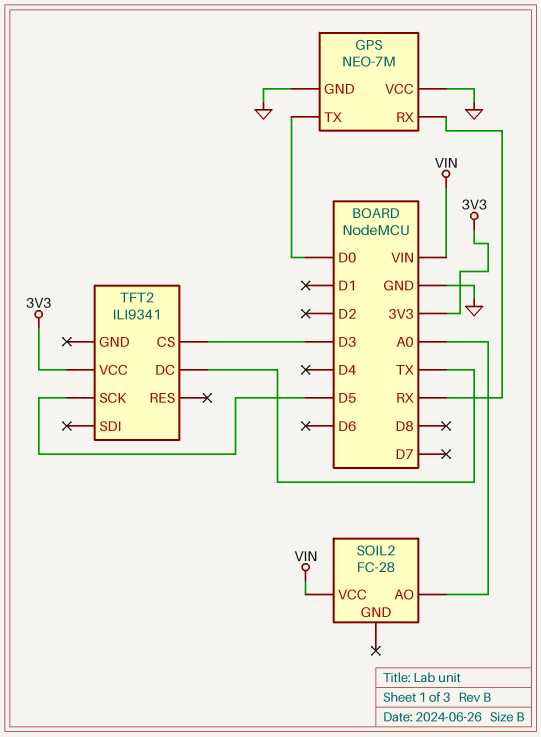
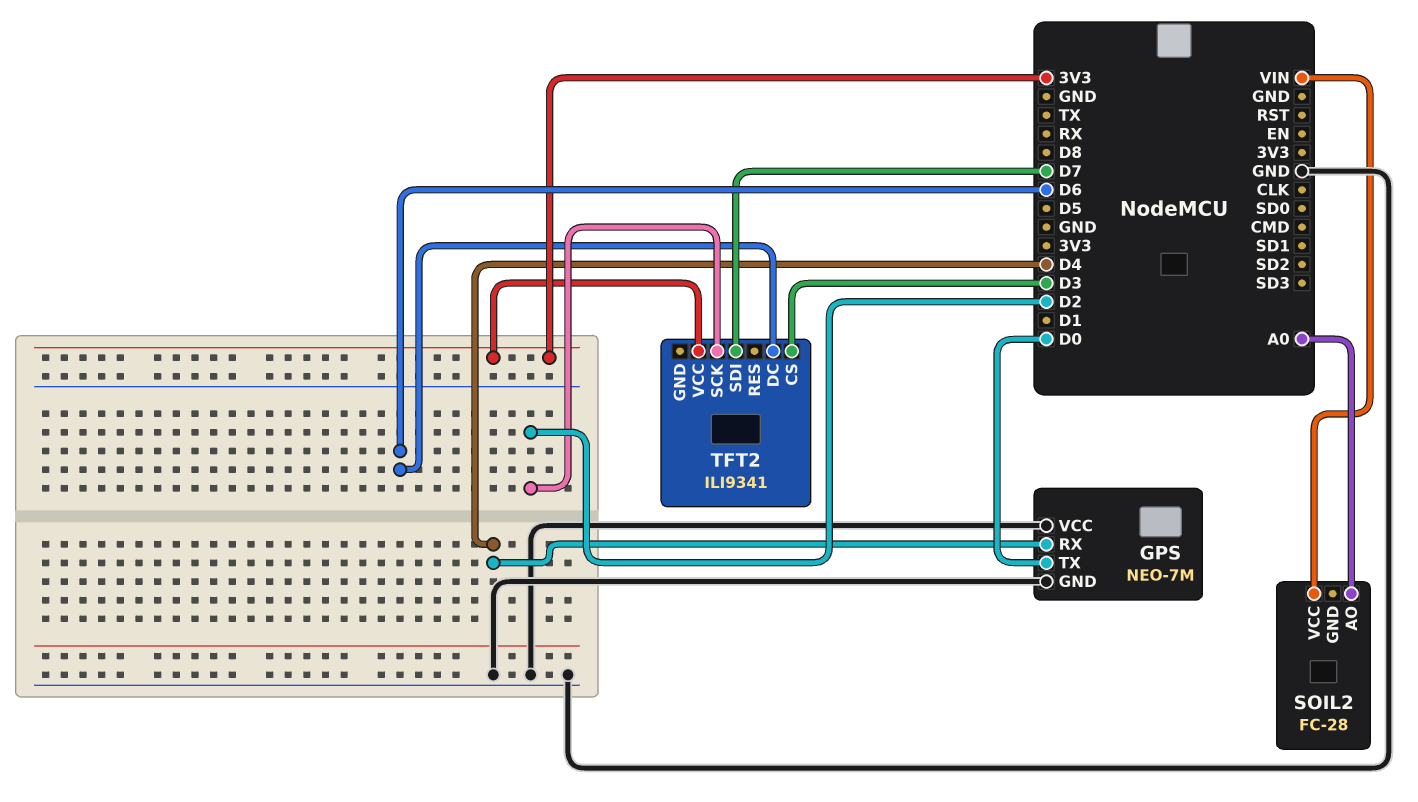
GPS pin RX: RX -> D4
TFT2 pin DC: TX -> D6
TFT2 pin SCK: D5 -> D2
TFT2 pin SDI: none -> D7

